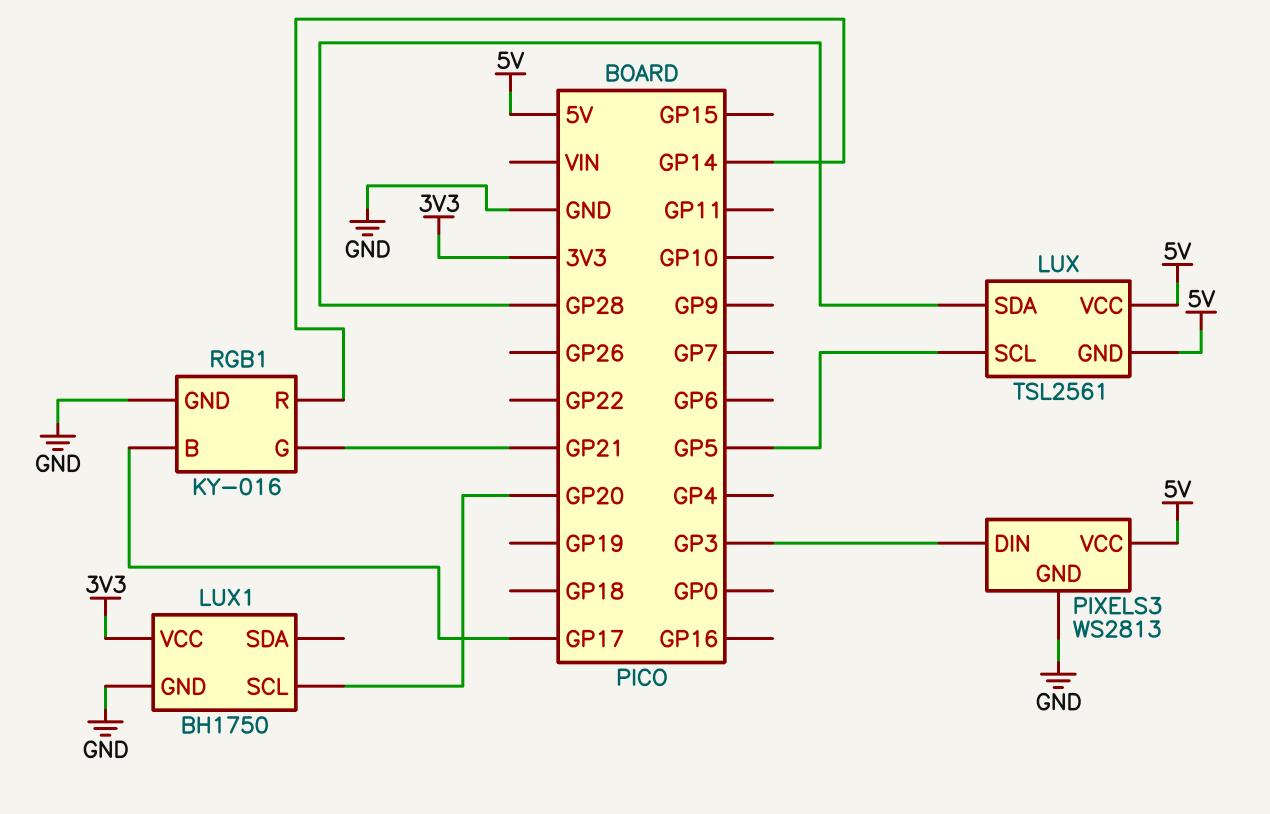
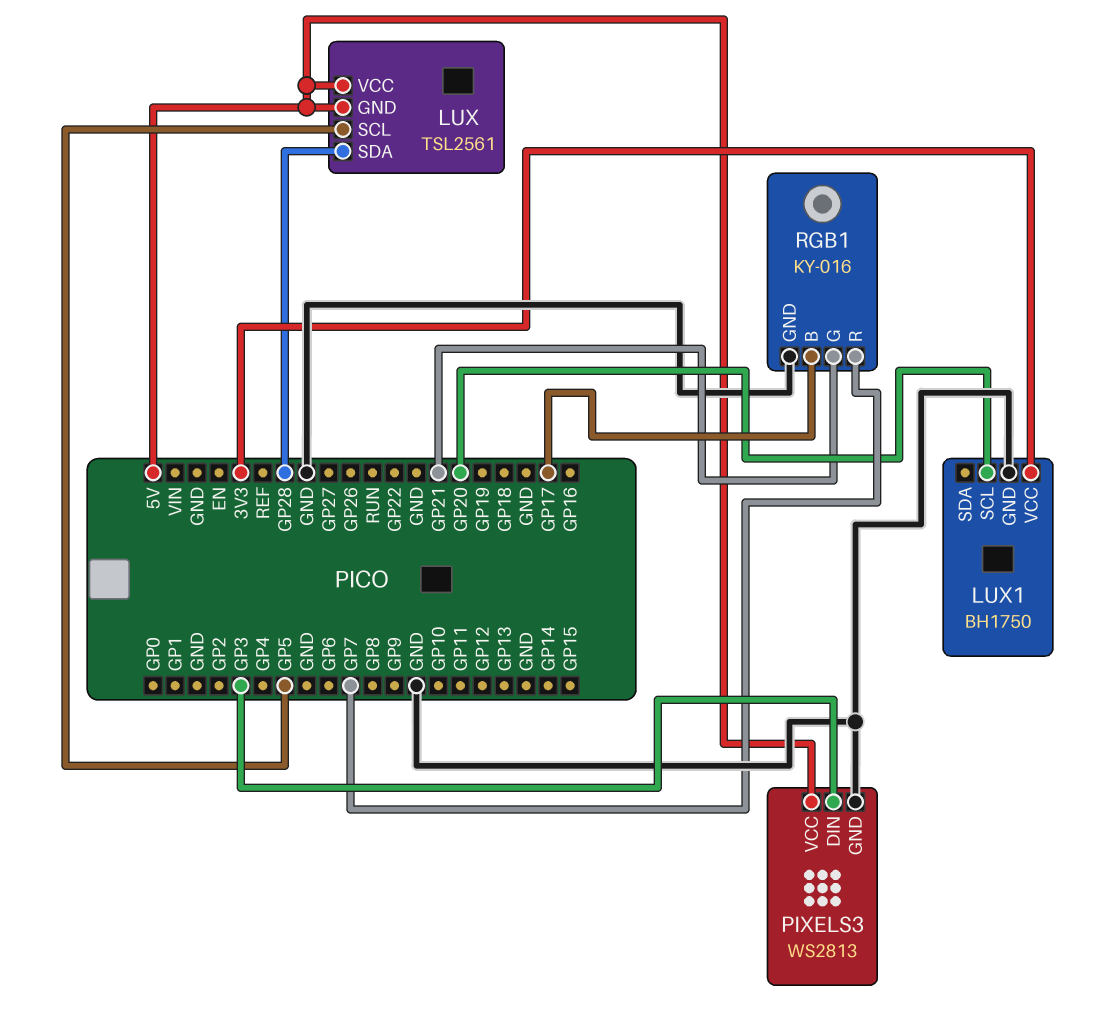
RGB1 pin R: GP14 -> GP7

